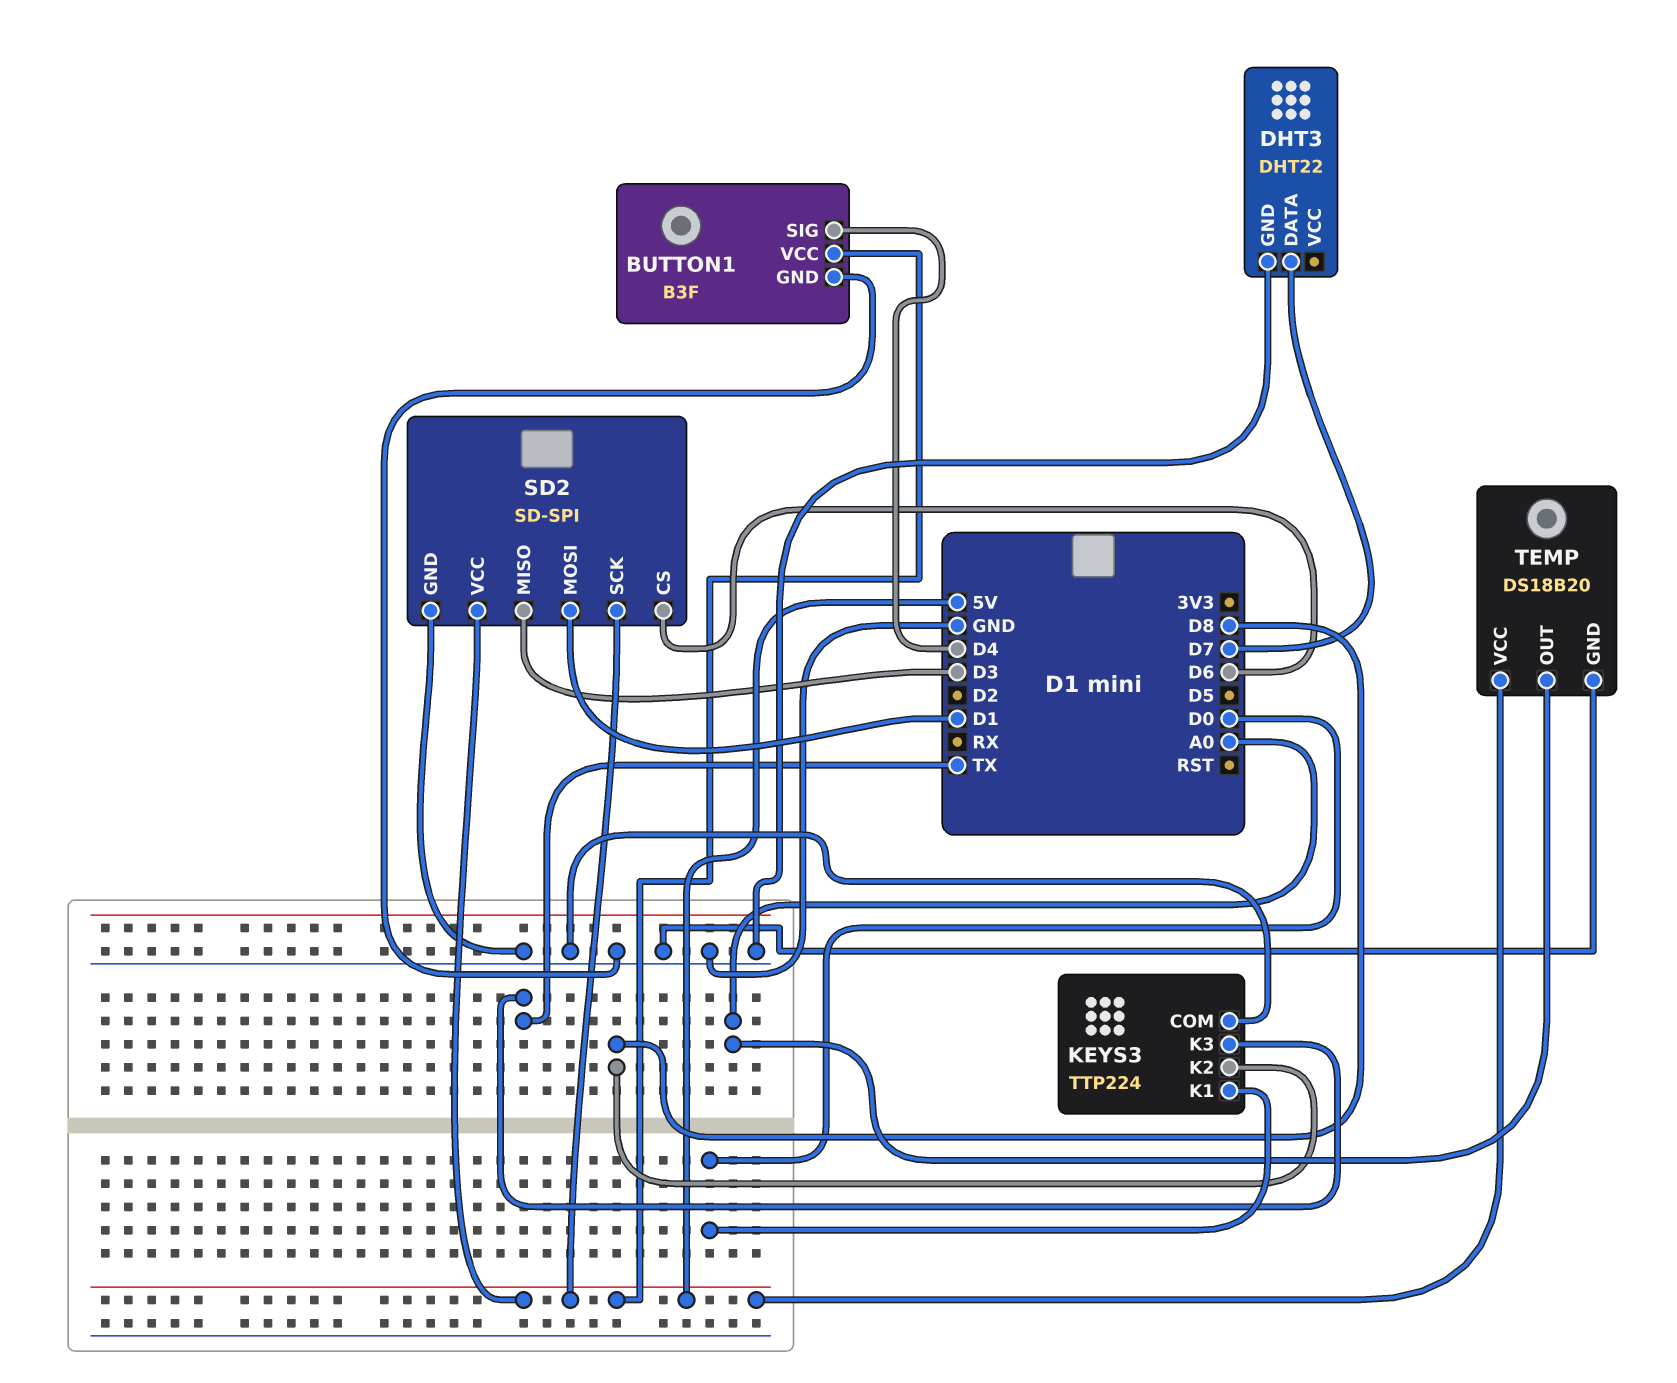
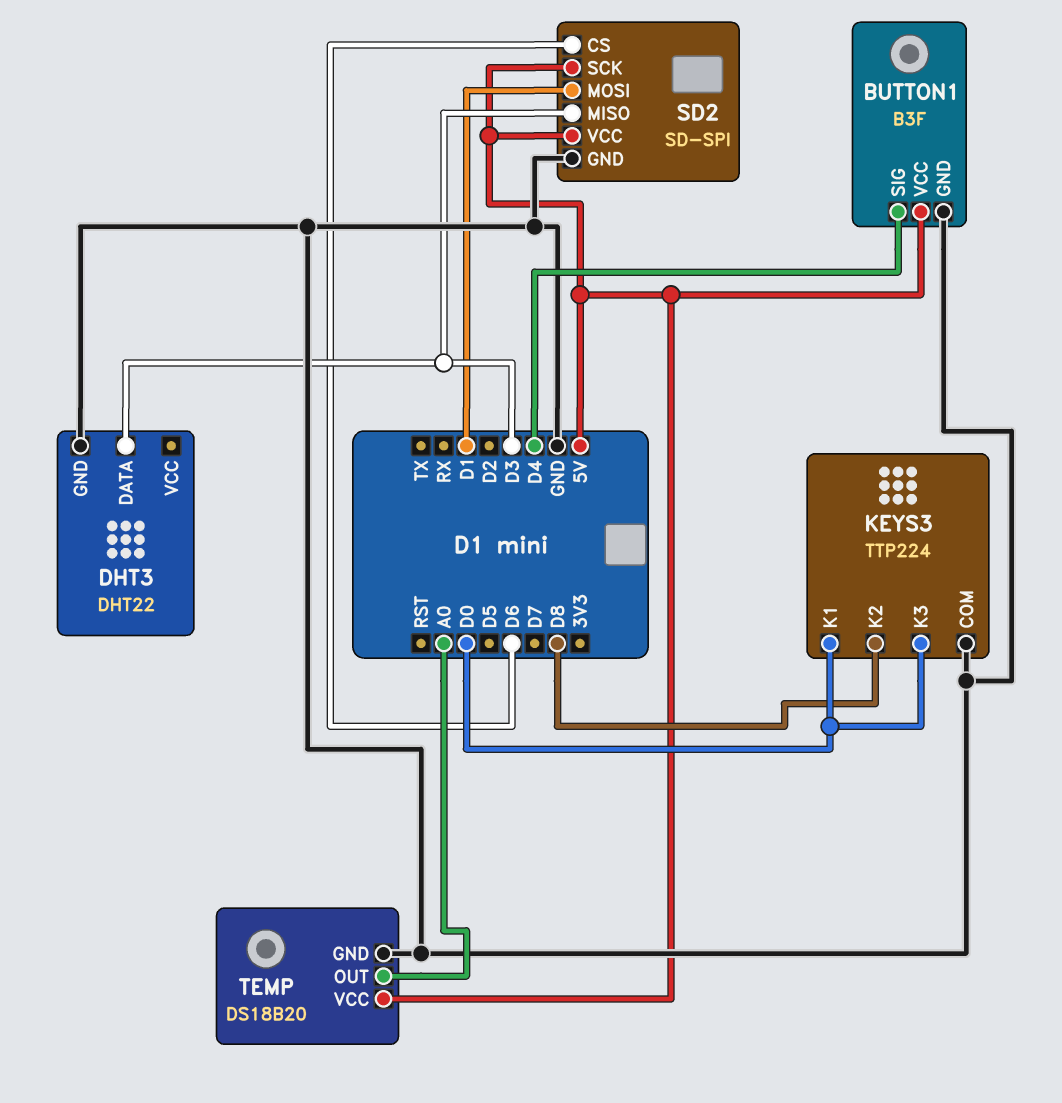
DHT3 pin DATA: D7 -> D3
KEYS3 pin K3: TX -> D0

